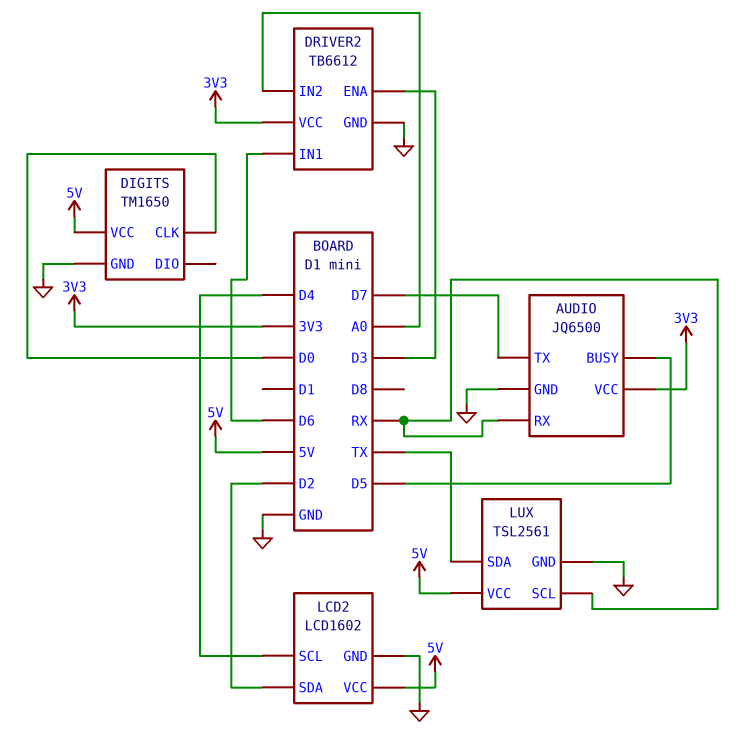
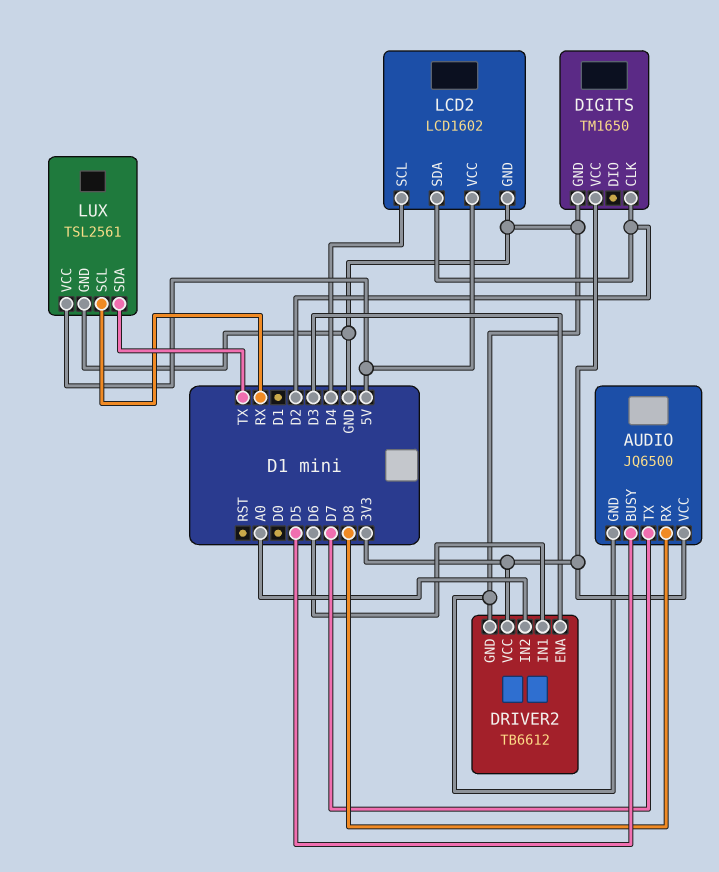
AUDIO pin RX: RX -> D8
DIGITS pin CLK: D0 -> D2
DIGITS pin VCC: 5V -> 3V3

